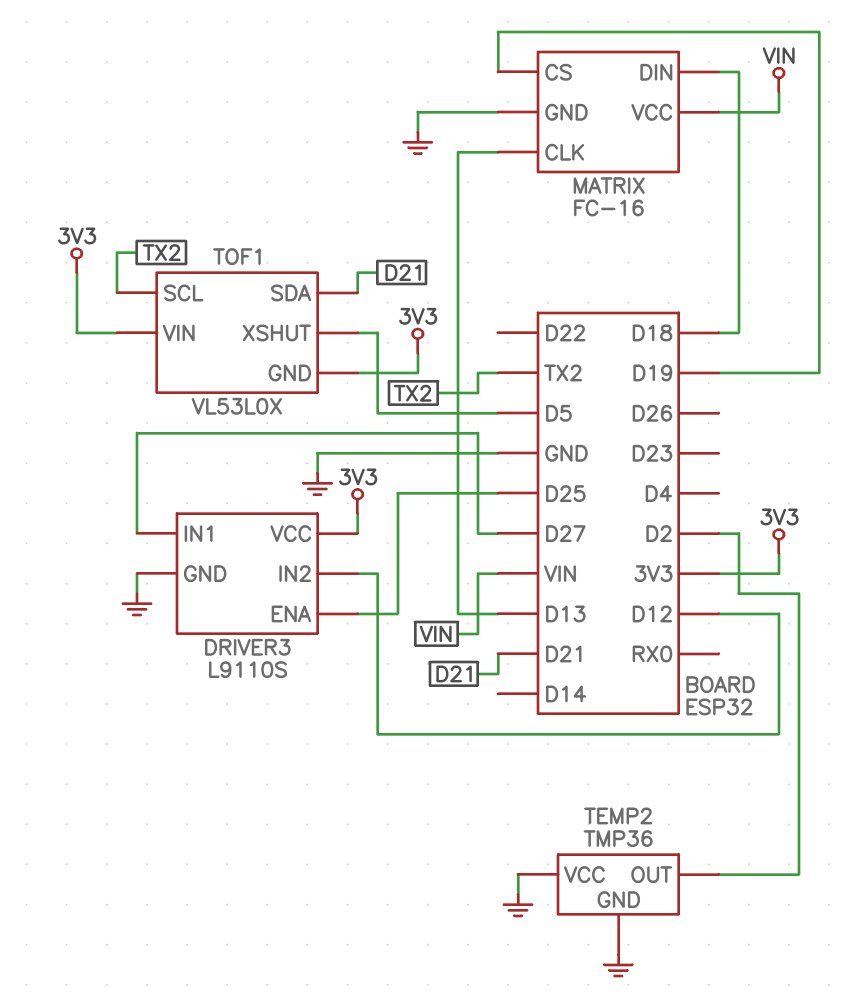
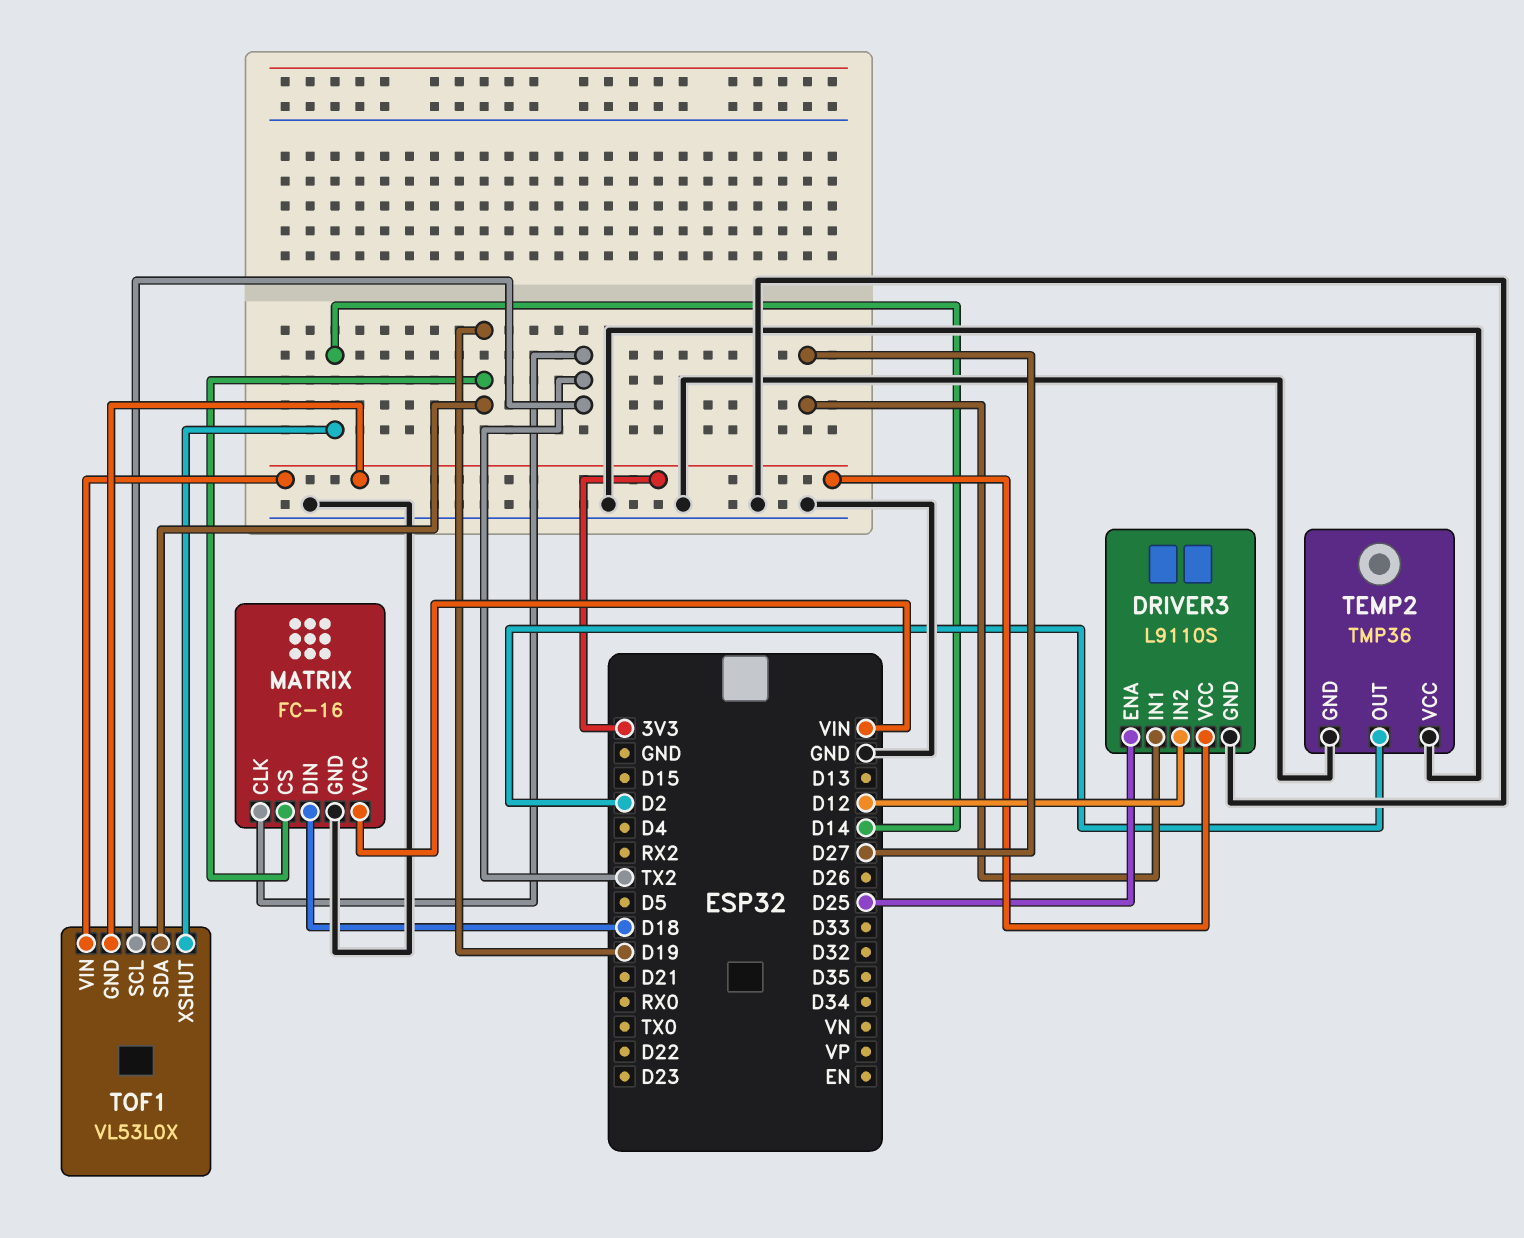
MATRIX pin CLK: D13 -> TX2
TOF1 pin SDA: D21 -> D19
TOF1 pin XSHUT: D5 -> D14

